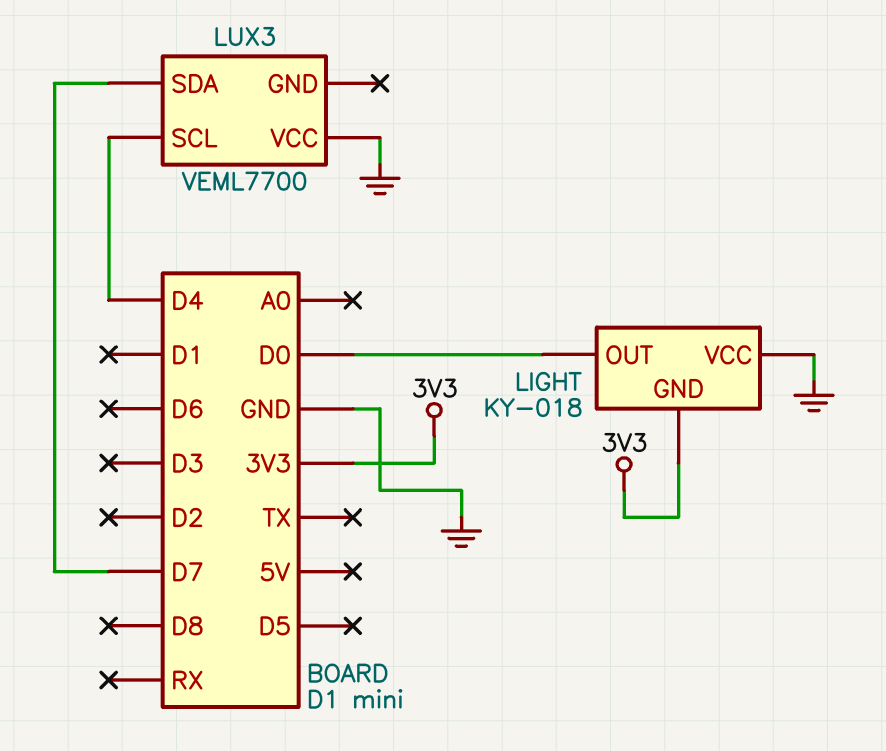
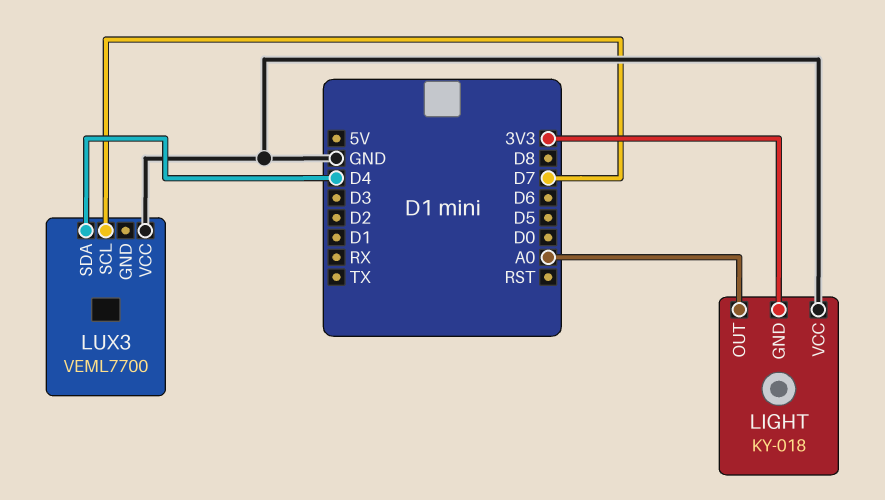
LIGHT pin OUT: D0 -> A0
LUX3 pin SCL: D4 -> D7
LUX3 pin SDA: D7 -> D4

